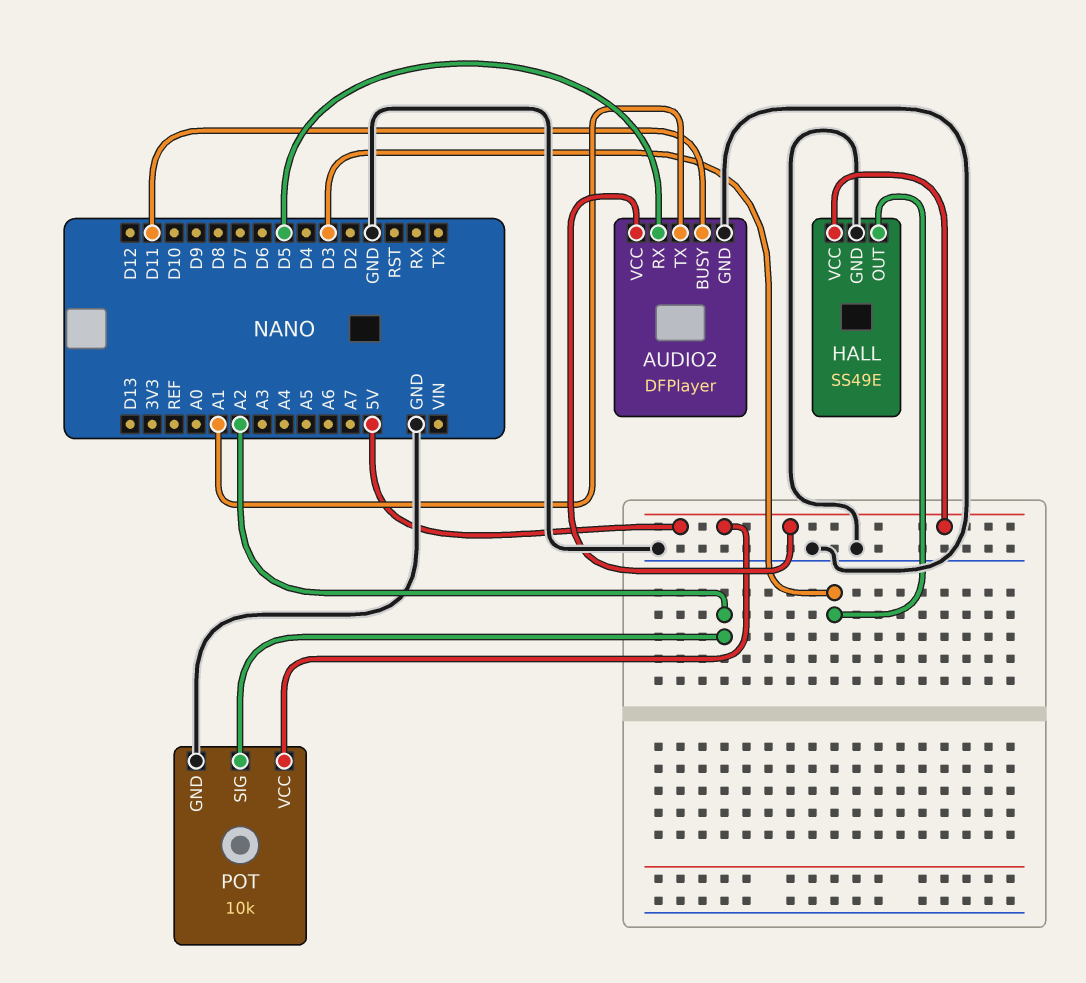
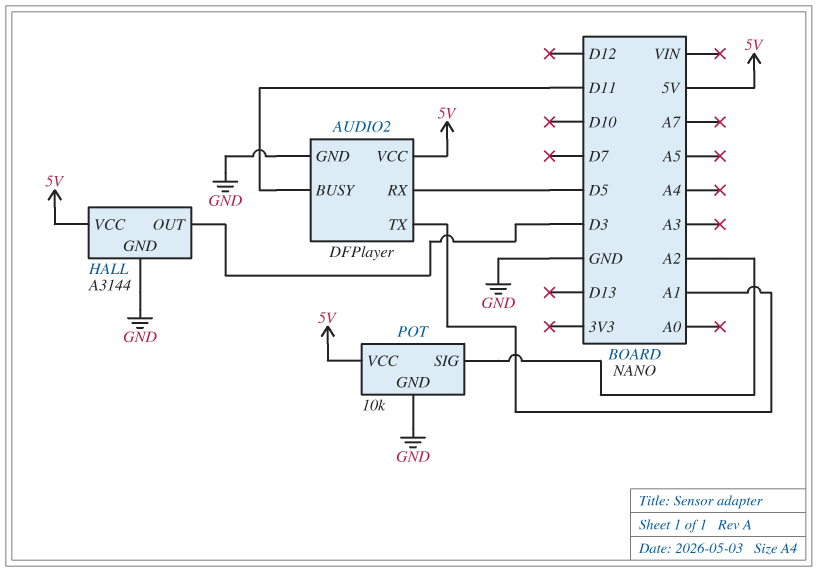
HALL: SS49E -> A3144

